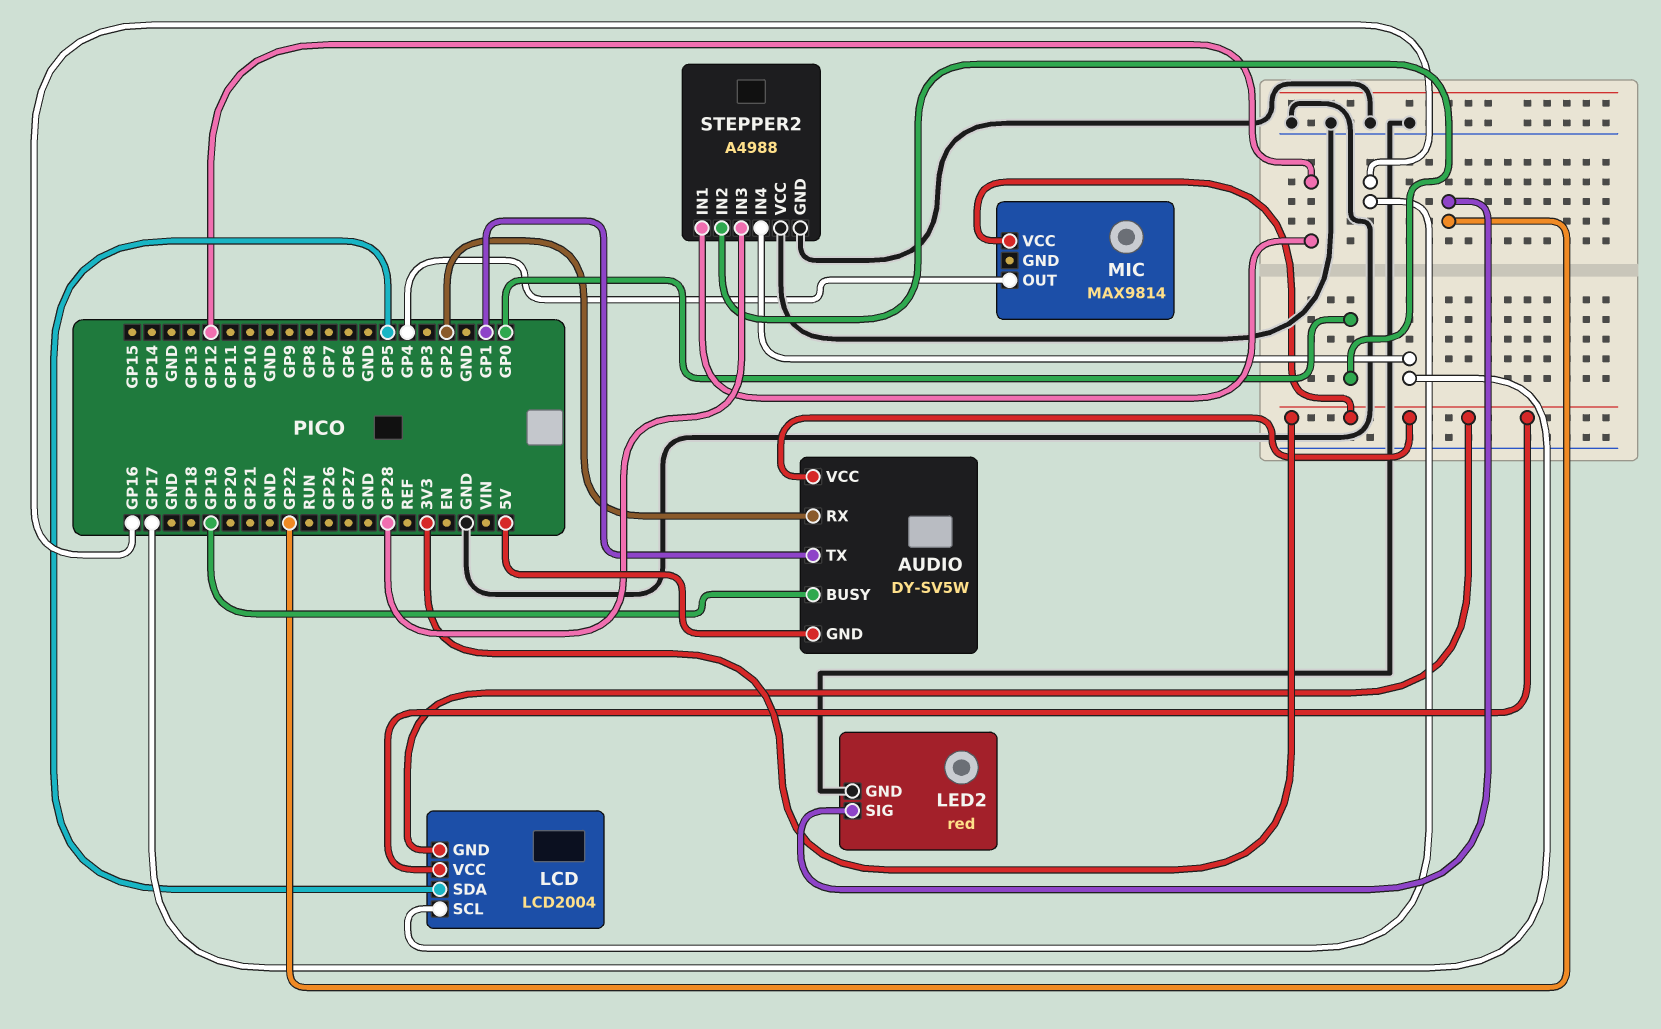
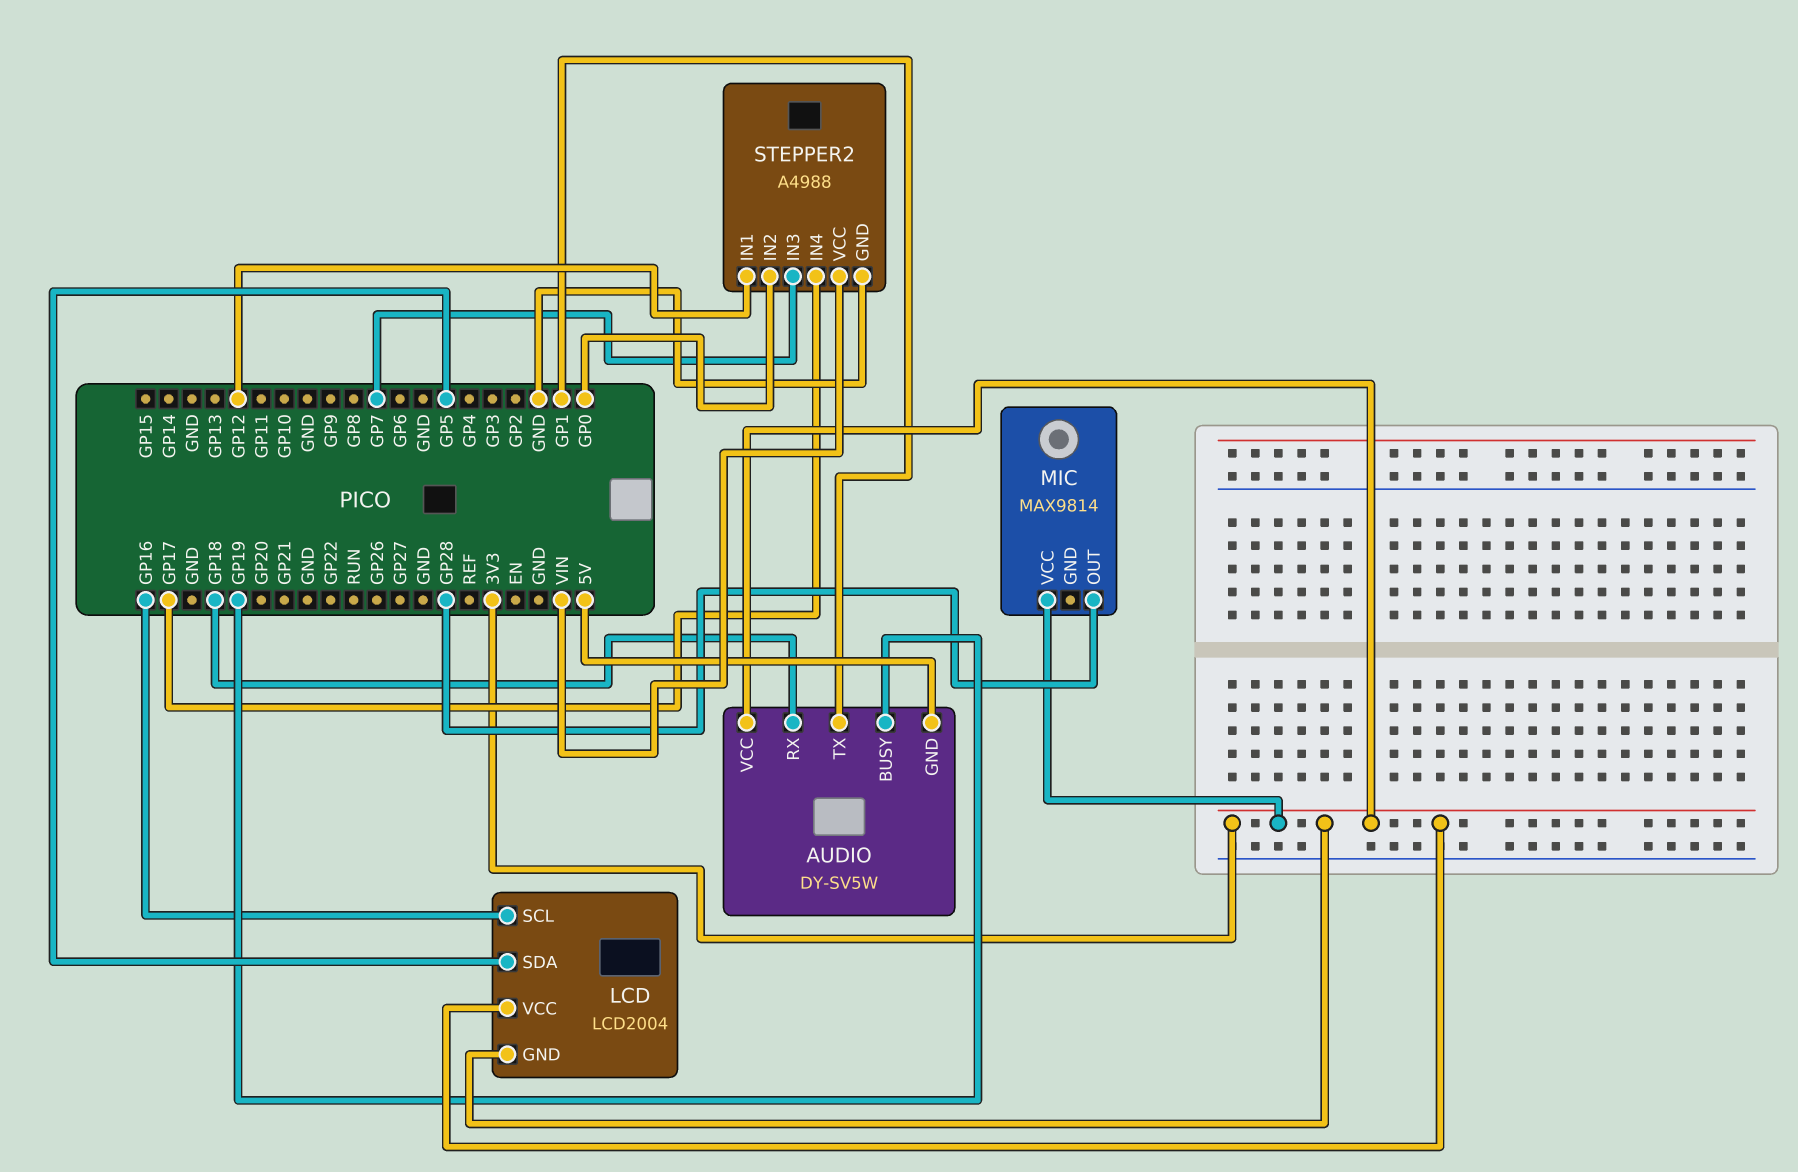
AUDIO pin RX: GP2 -> GP18
LED2: red -> none
LED2 pin GND: GND -> none
LED2 pin SIG: GP22 -> none
MIC pin OUT: GP4 -> GP28
STEPPER2 pin IN3: GP28 -> GP7
STEPPER2 pin VCC: GND -> VIN

